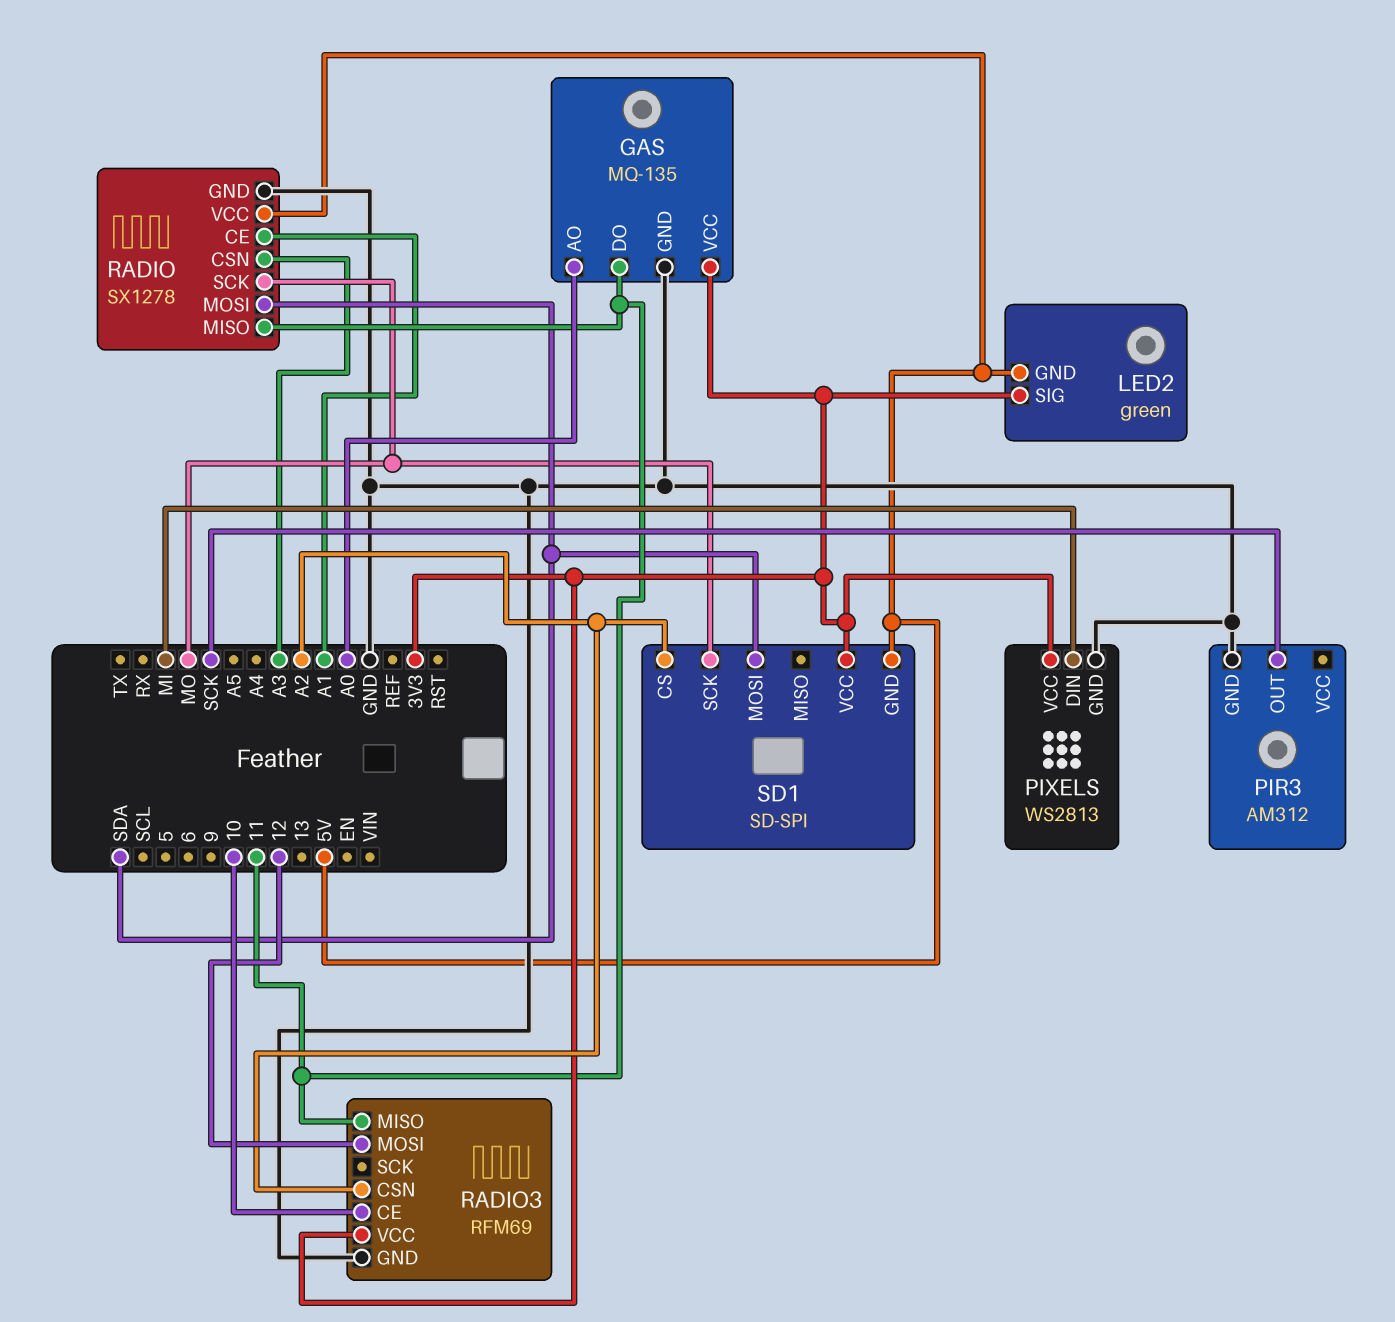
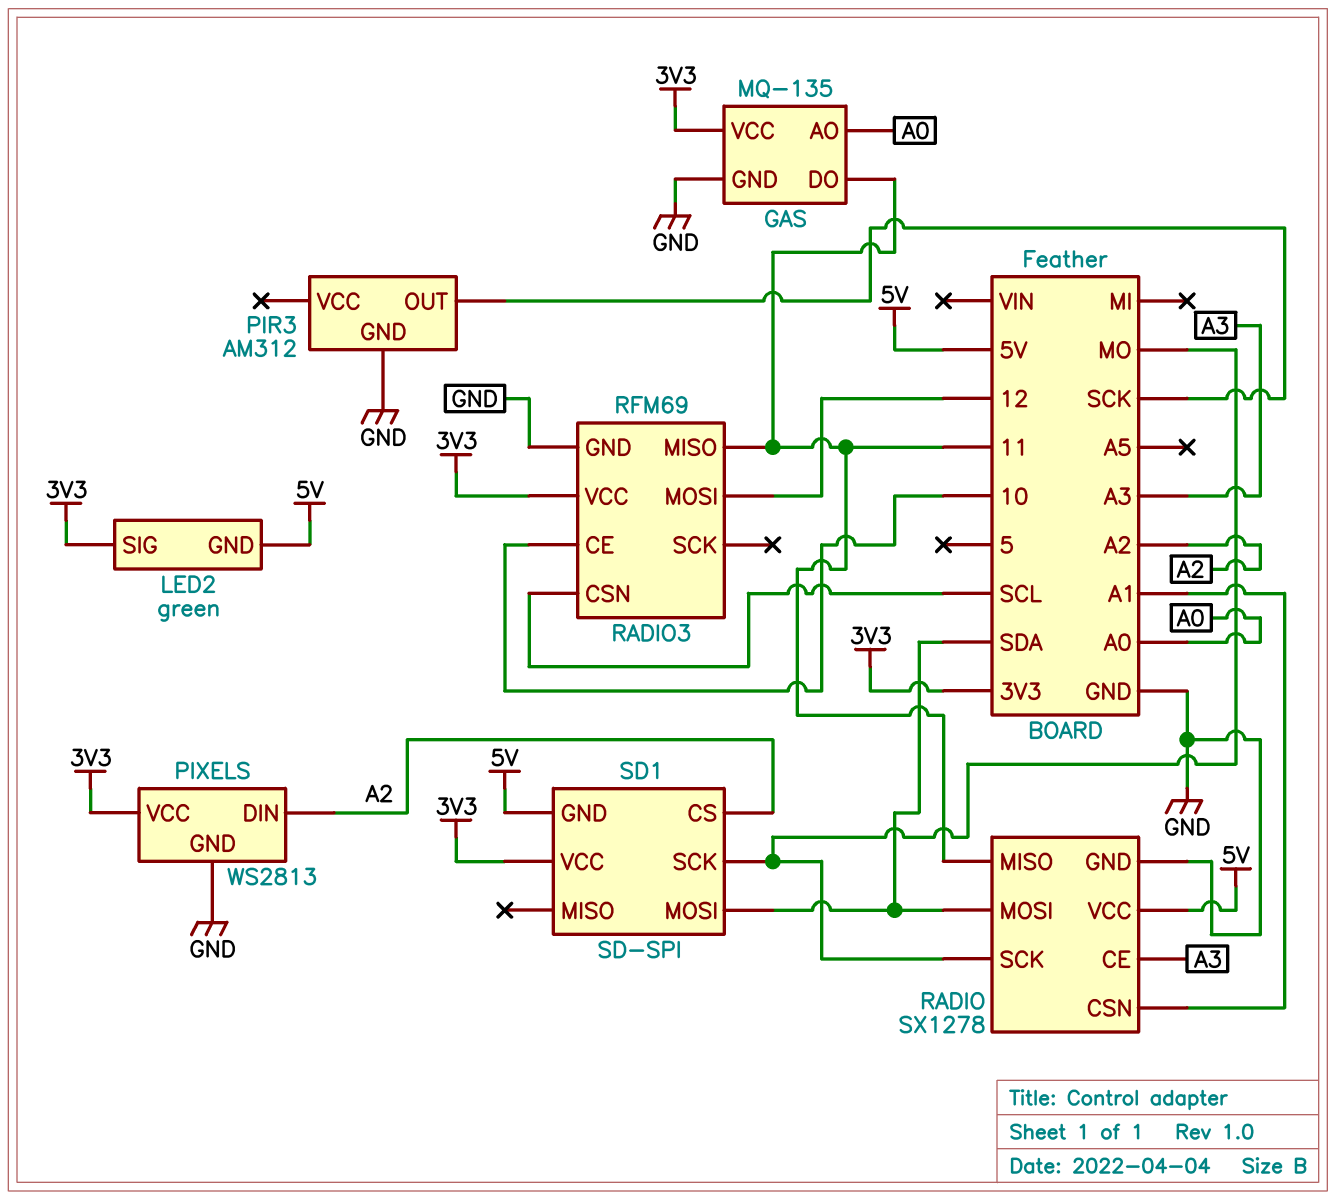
PIXELS pin DIN: MI -> A2
RADIO pin CE: A1 -> A3
RADIO pin CSN: A3 -> A1
RADIO3 pin CSN: A2 -> SCL

